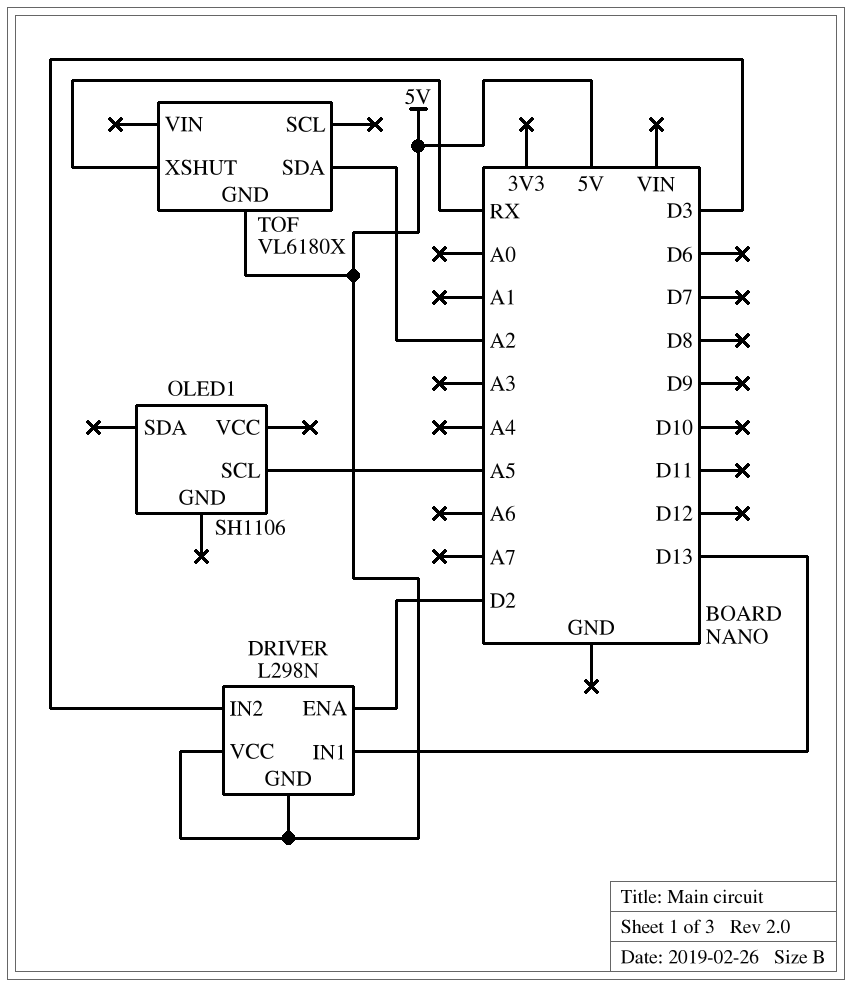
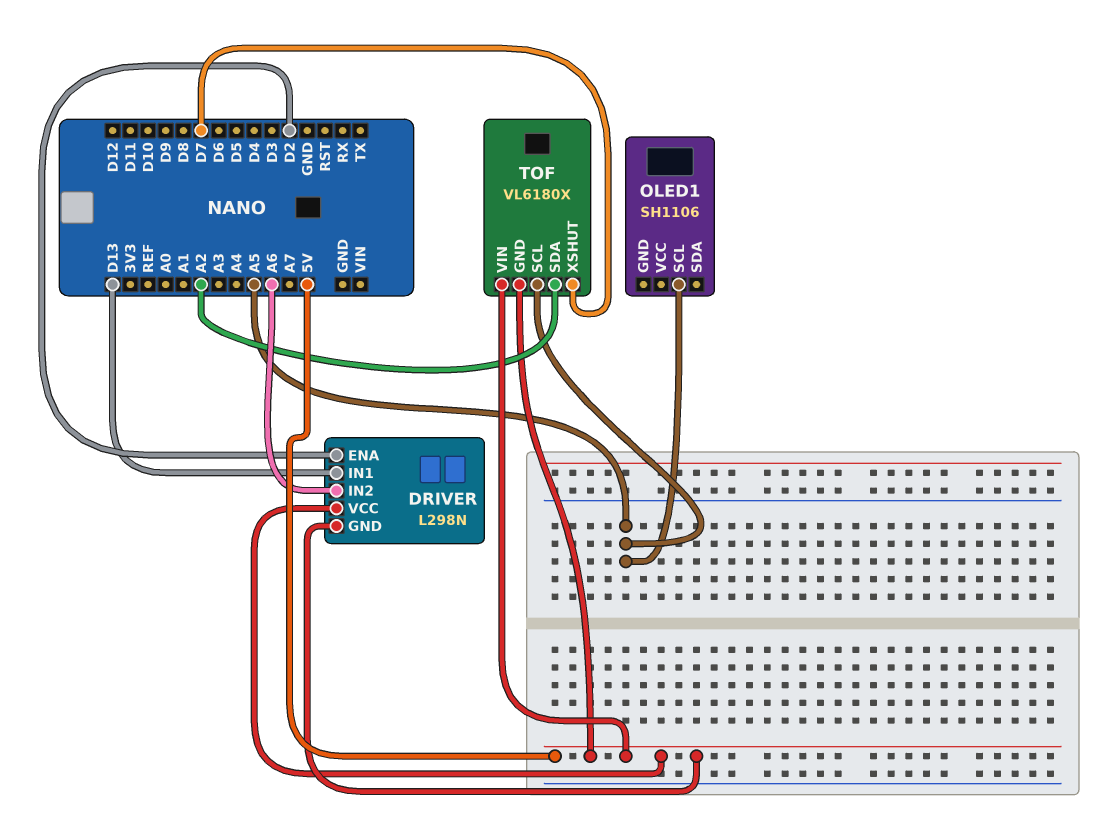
DRIVER pin IN2: D3 -> A6
TOF pin SCL: none -> A5
TOF pin VIN: none -> 5V
TOF pin XSHUT: RX -> D7

